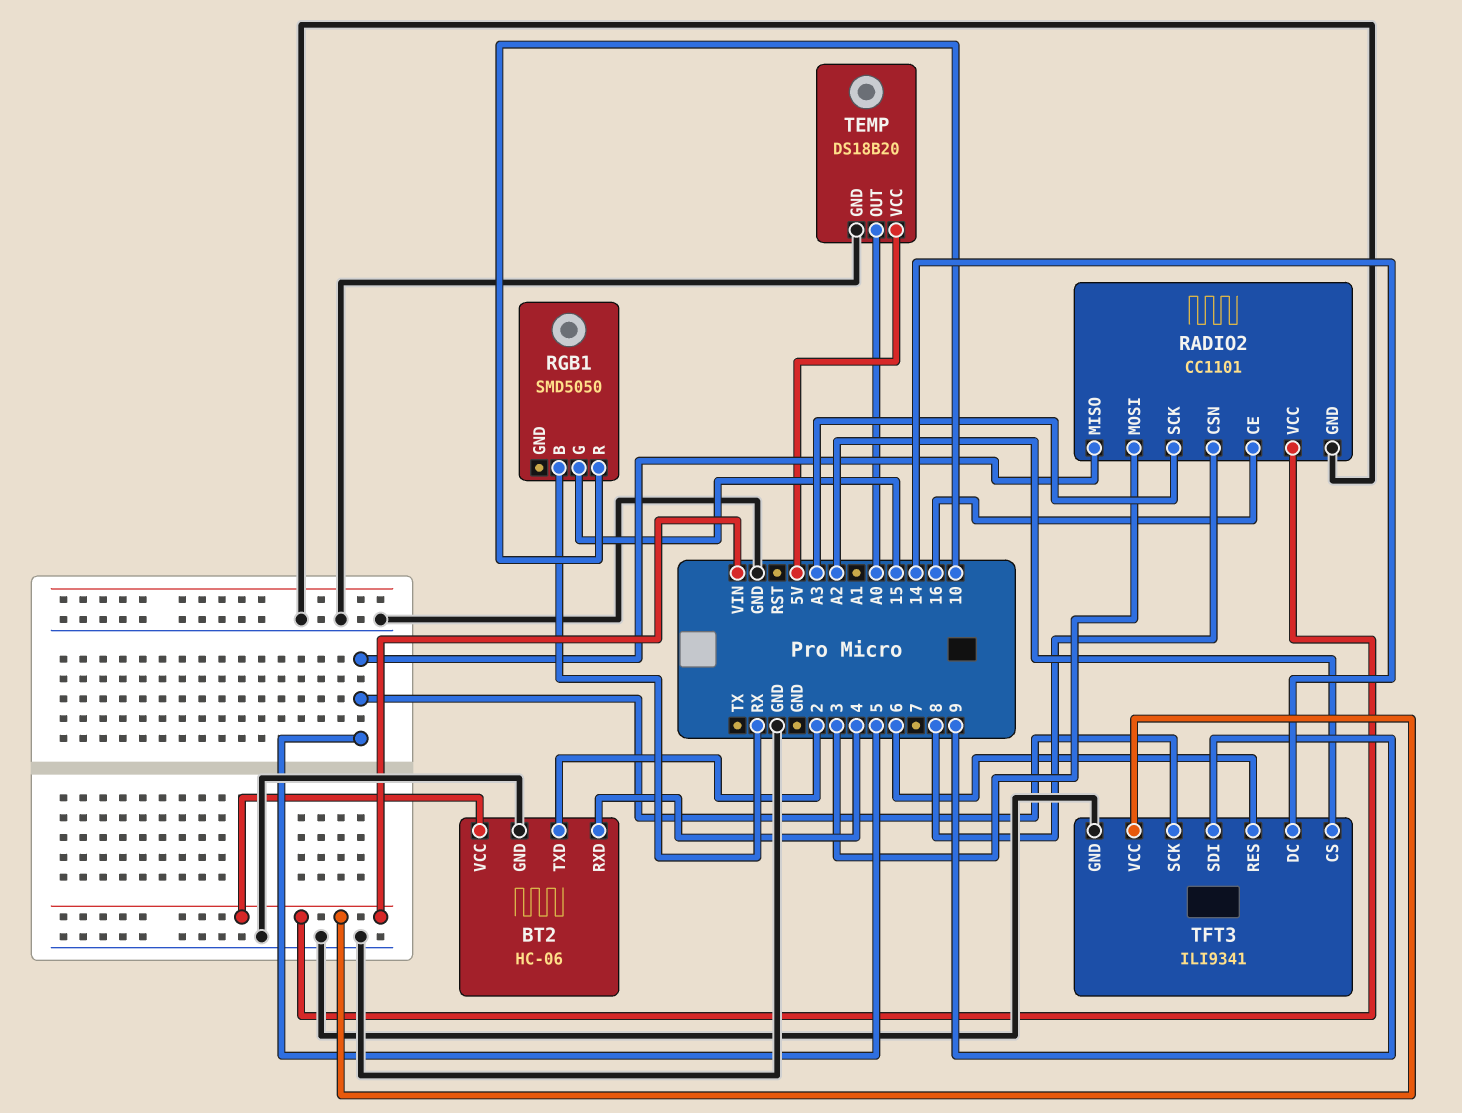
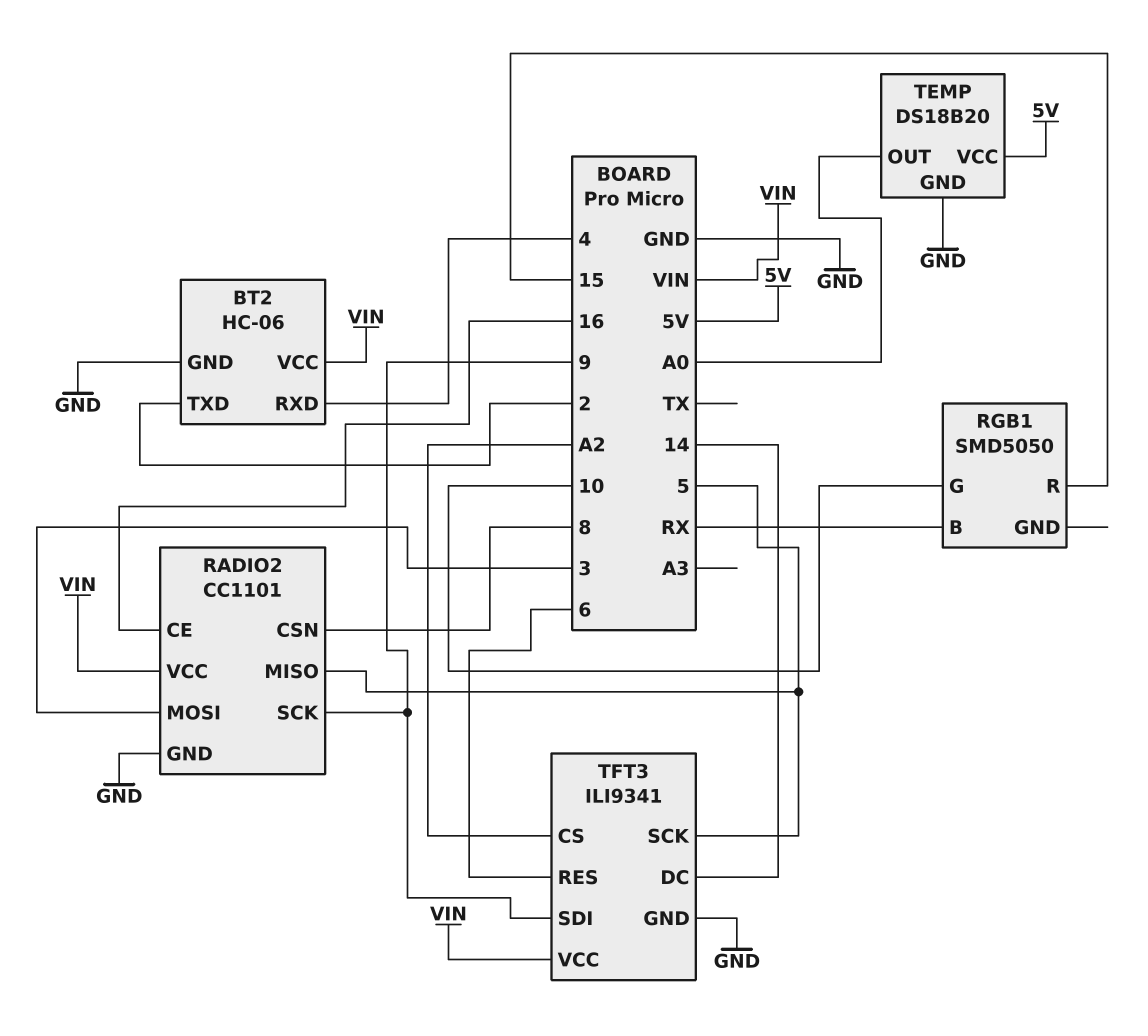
RADIO2 pin SCK: A3 -> 9
RGB1 pin G: 15 -> 10
RGB1 pin R: 10 -> 15

